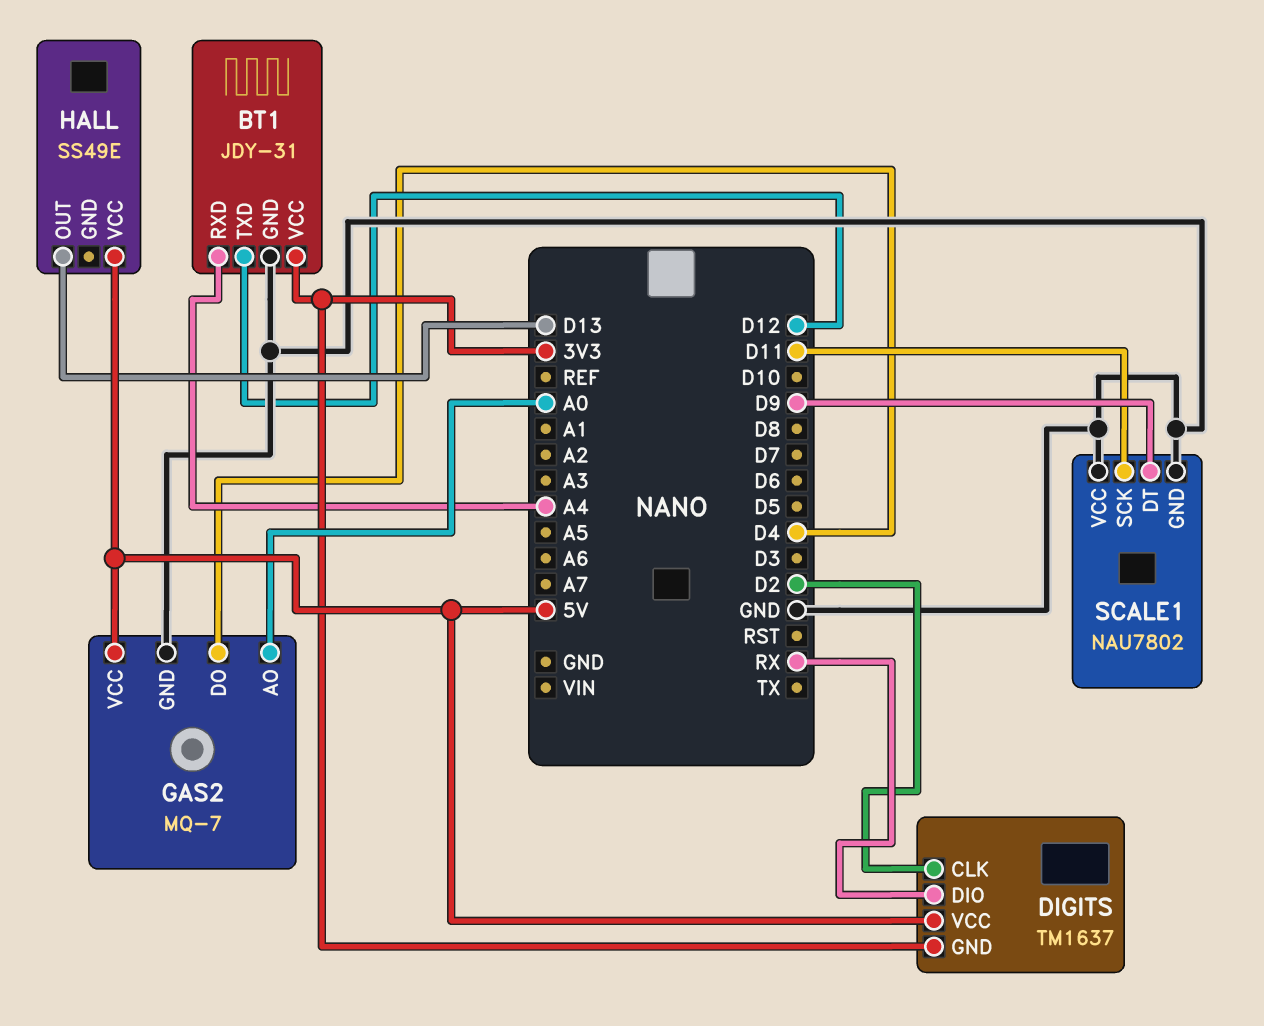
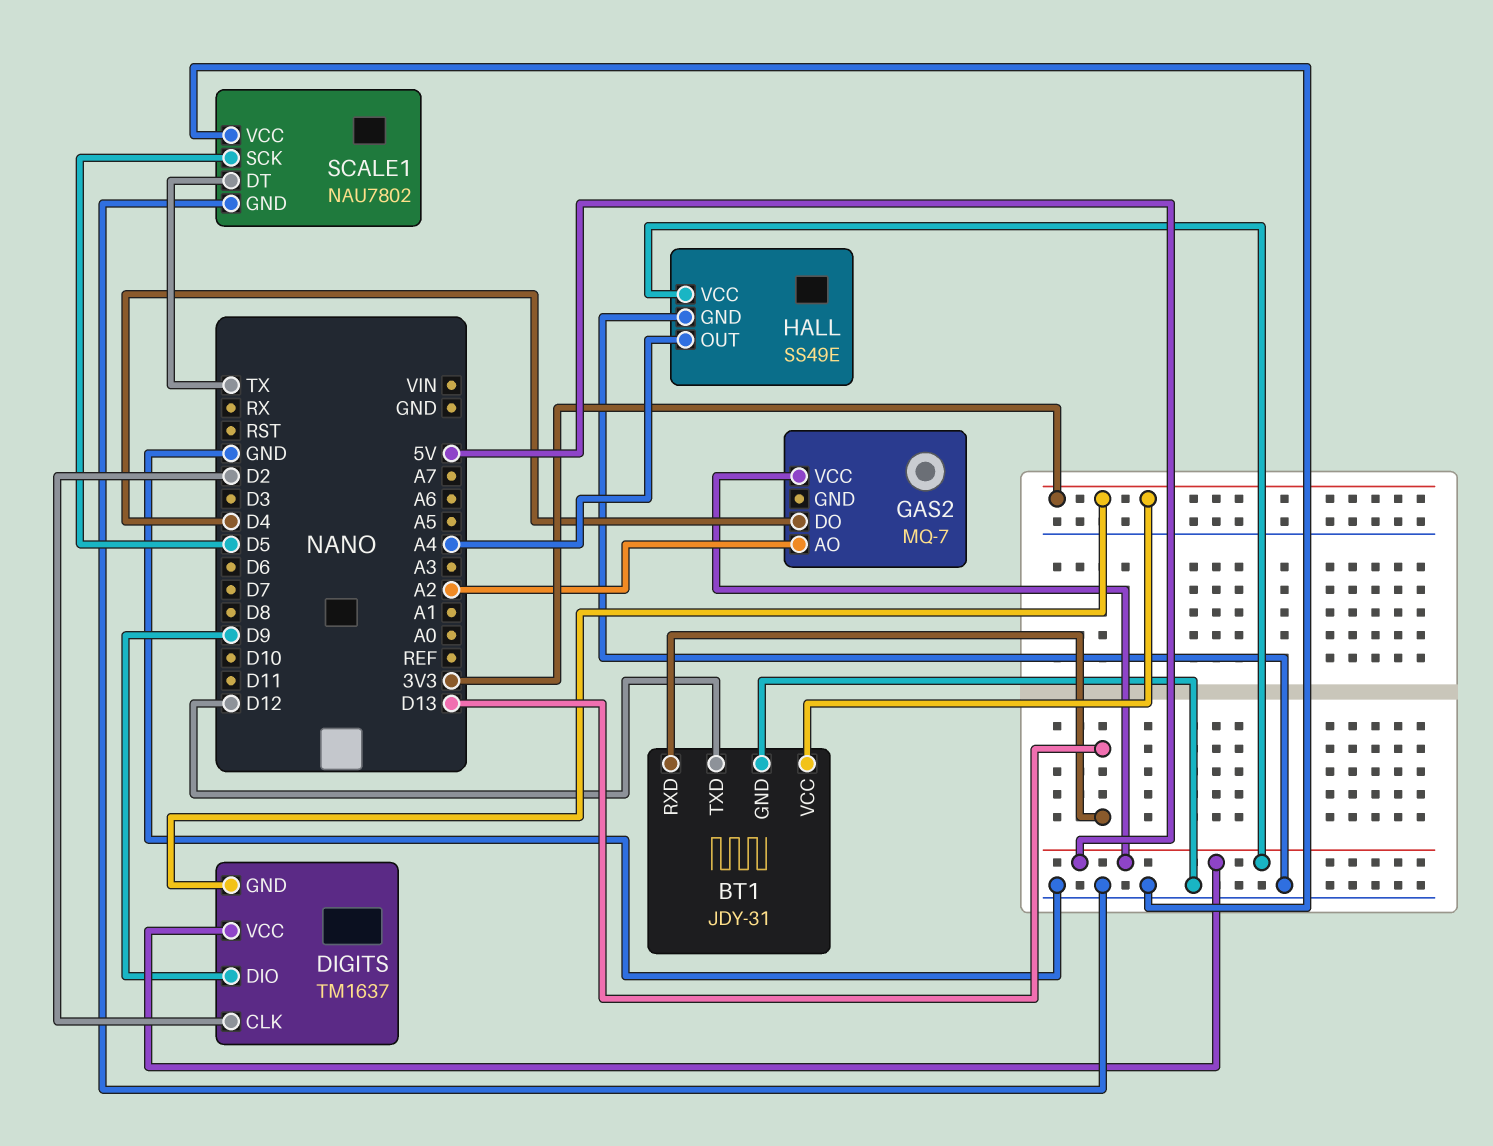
BT1 pin RXD: A4 -> D13
DIGITS pin DIO: RX -> D9
GAS2 pin AO: A0 -> A2
GAS2 pin GND: GND -> none
HALL pin GND: none -> GND
HALL pin OUT: D13 -> A4
SCALE1 pin DT: D9 -> TX
SCALE1 pin SCK: D11 -> D5

